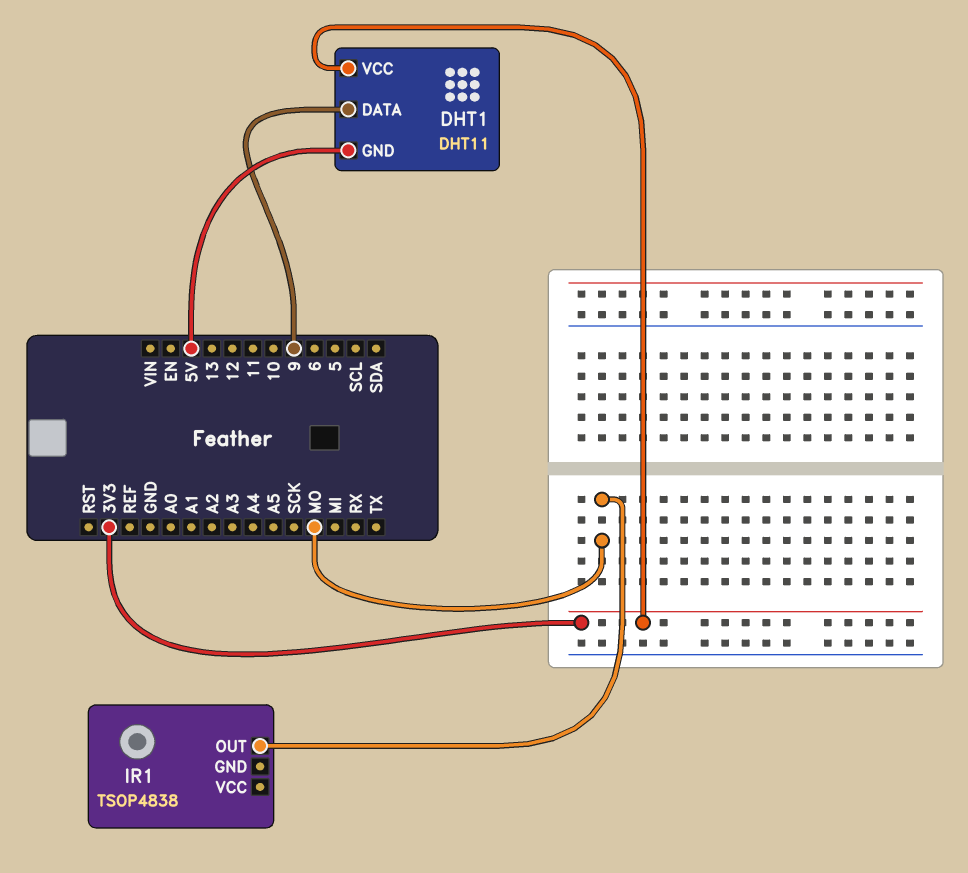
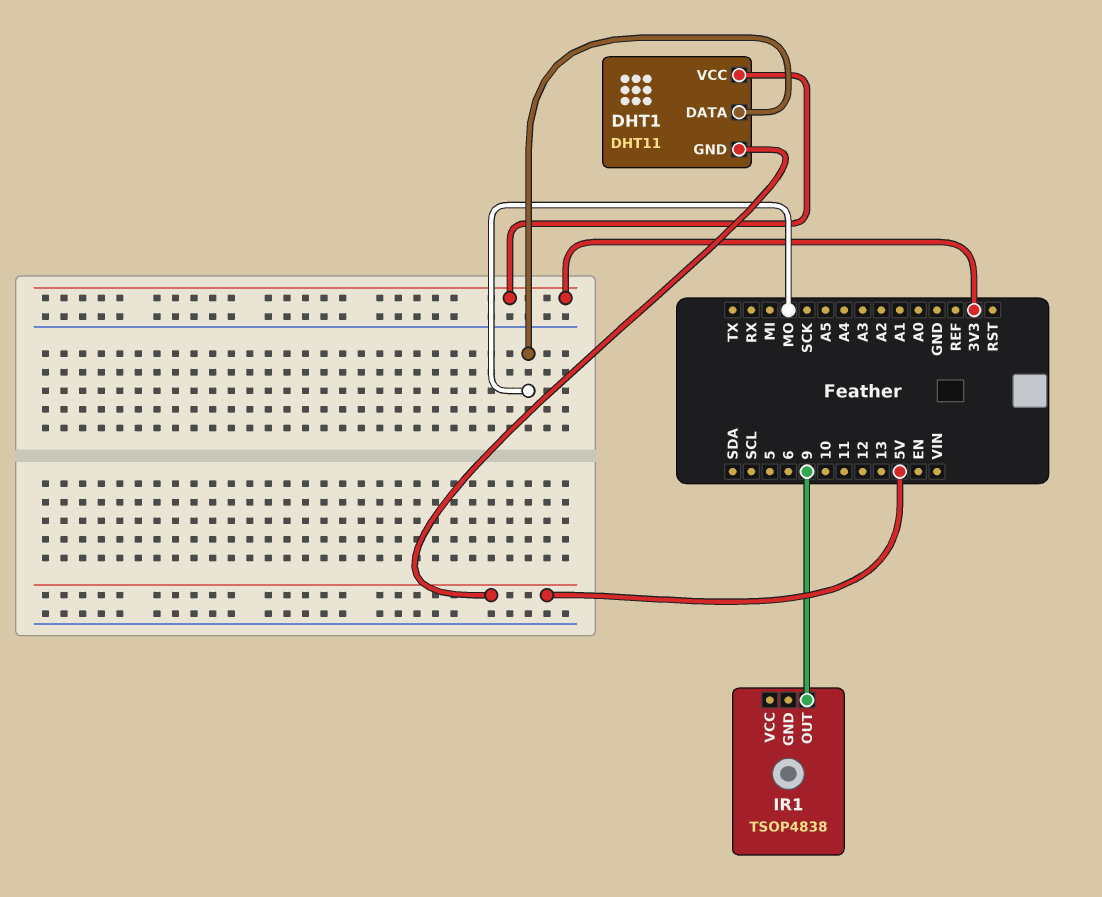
DHT1 pin DATA: 9 -> MO
IR1 pin OUT: MO -> 9

